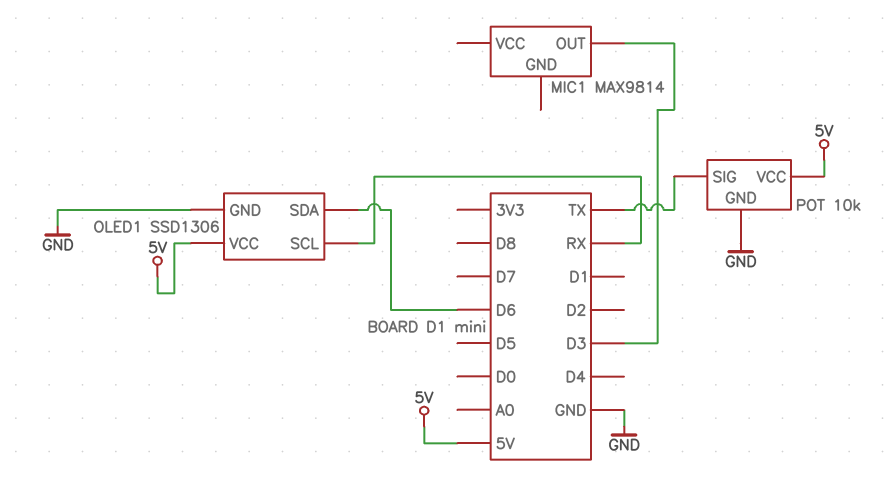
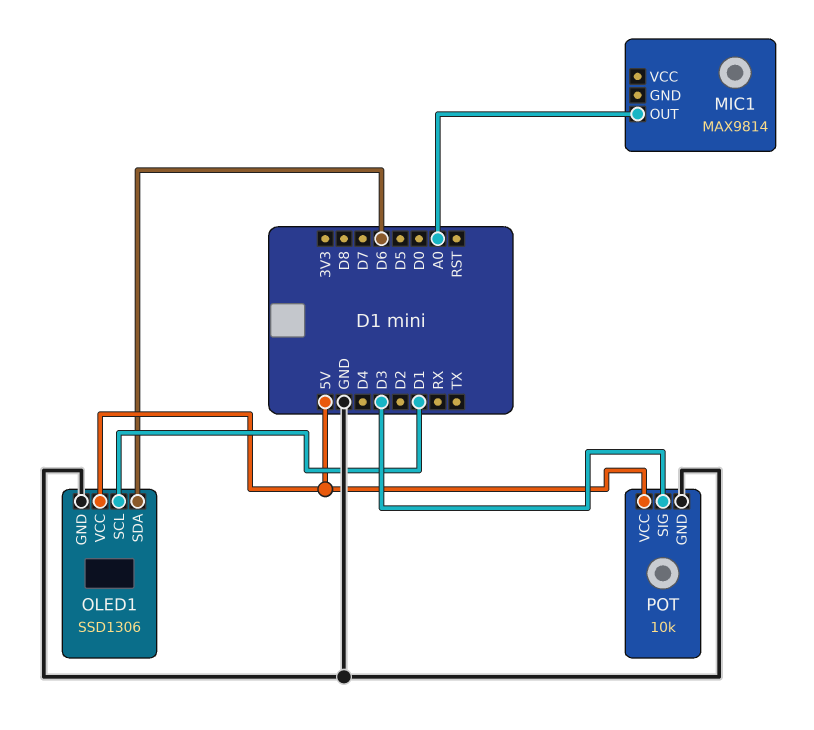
MIC1 pin OUT: D3 -> A0
OLED1 pin SCL: RX -> D1
POT pin SIG: TX -> D3

